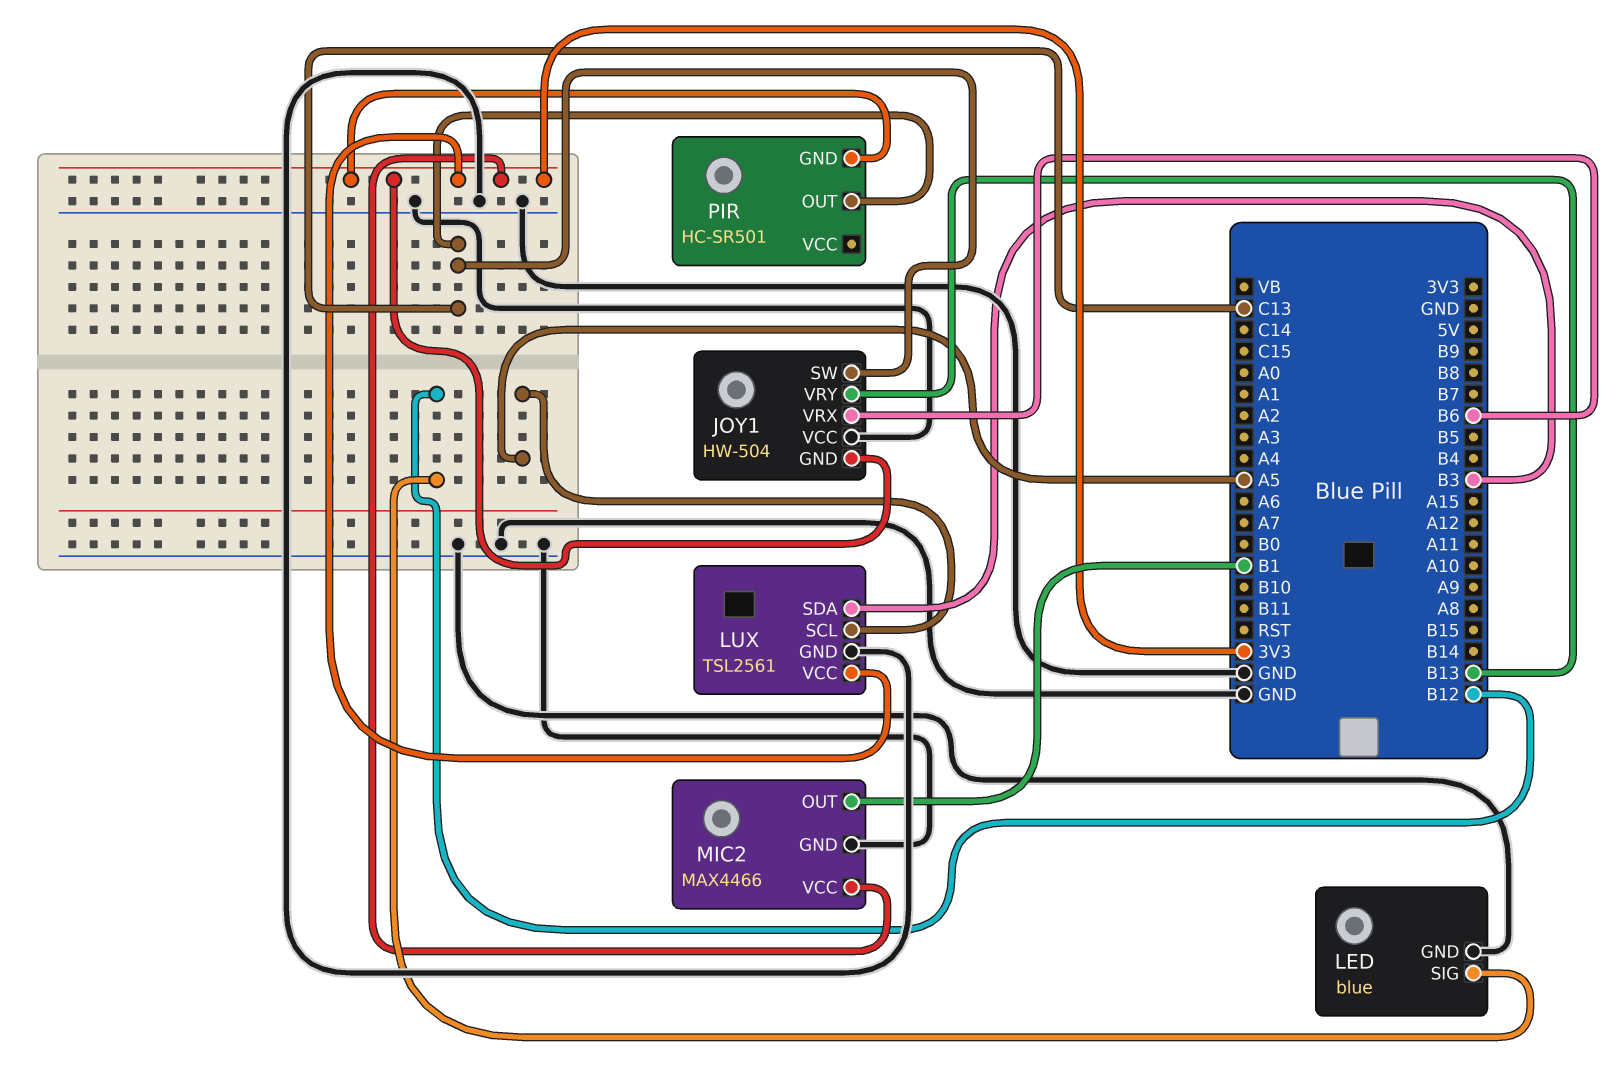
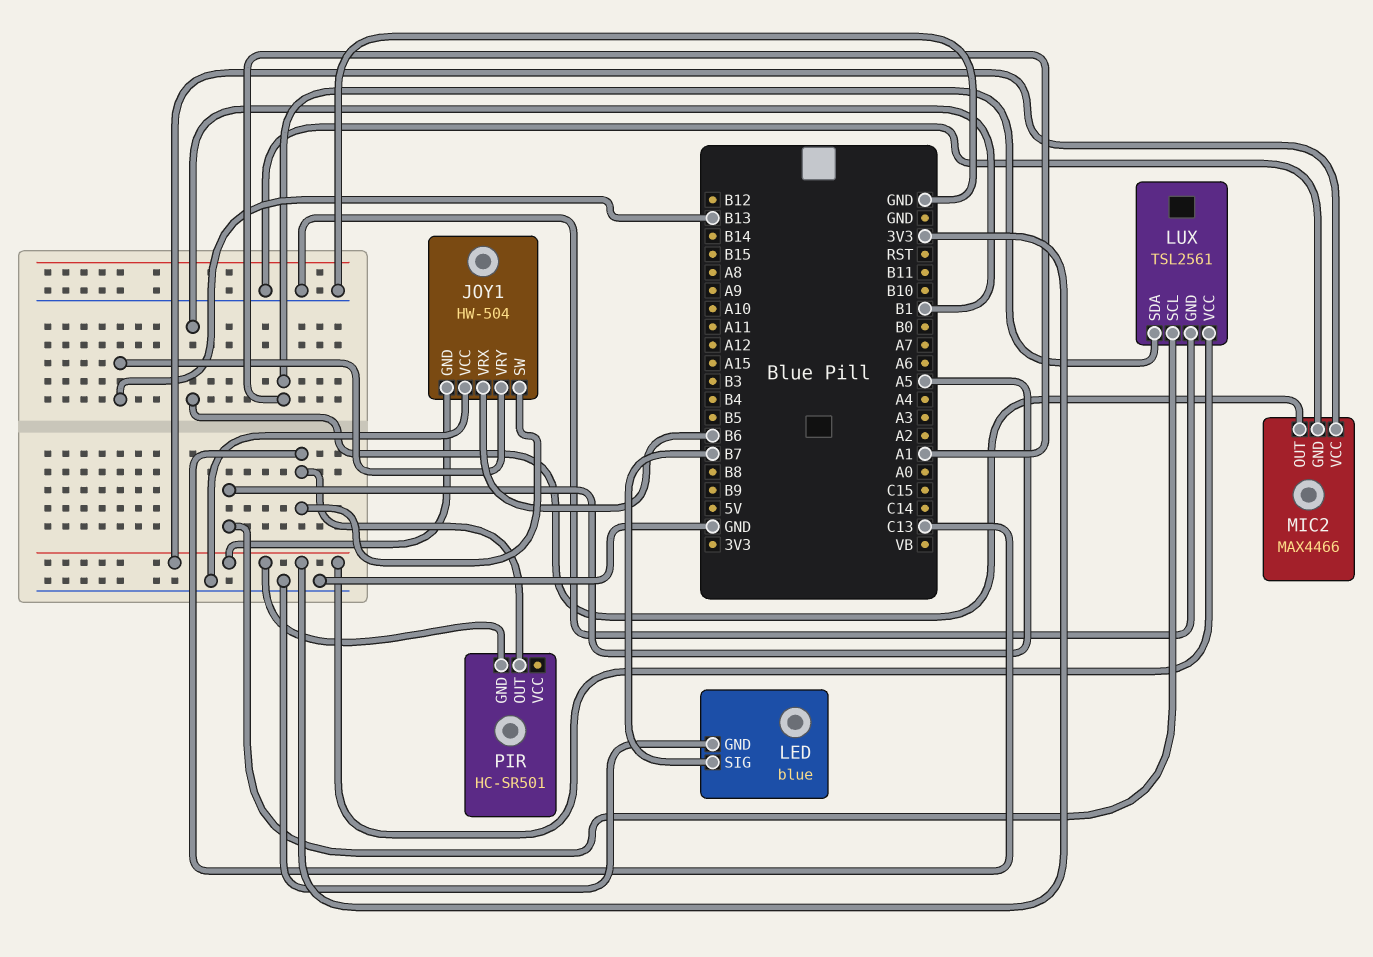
LED pin SIG: B12 -> B7
LUX pin SDA: B3 -> A1

